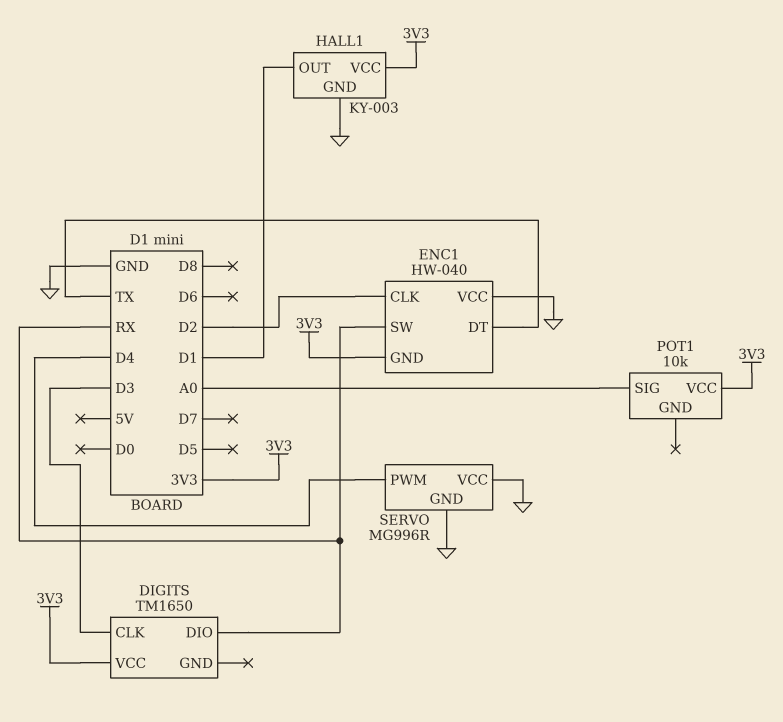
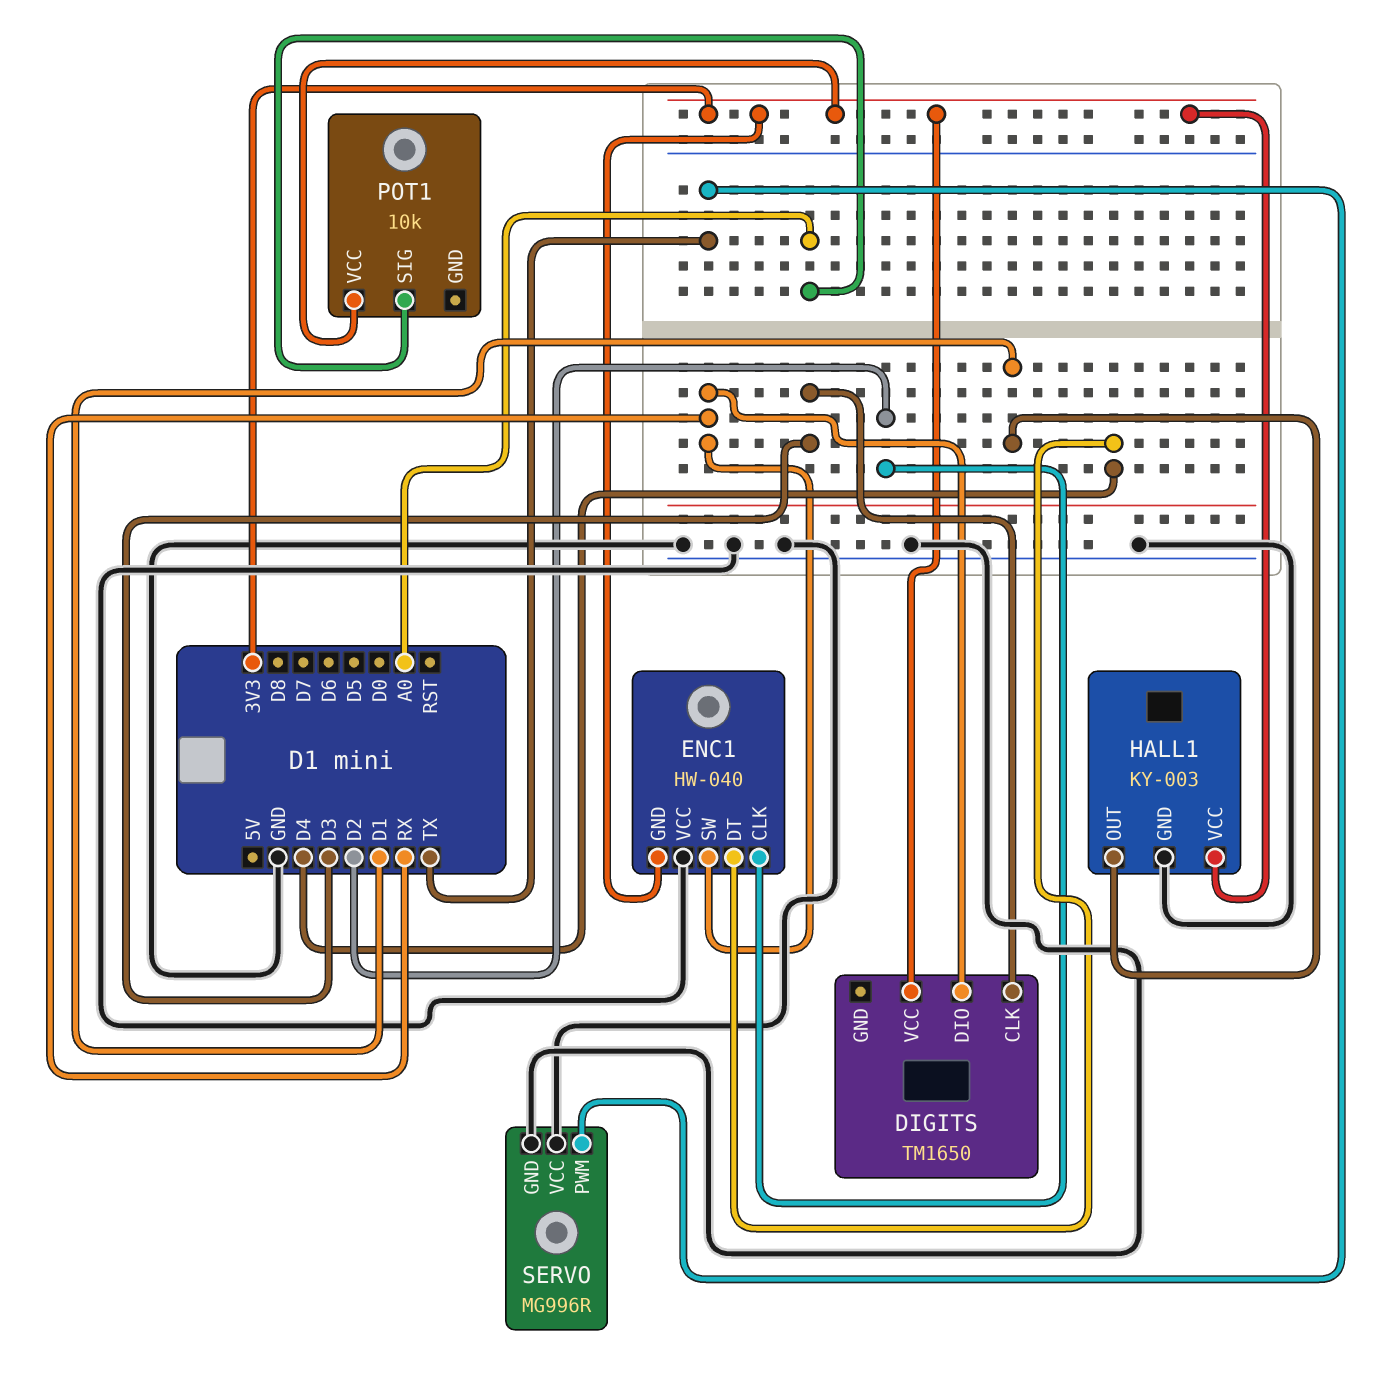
ENC1 pin DT: TX -> D4
SERVO pin PWM: D4 -> TX

